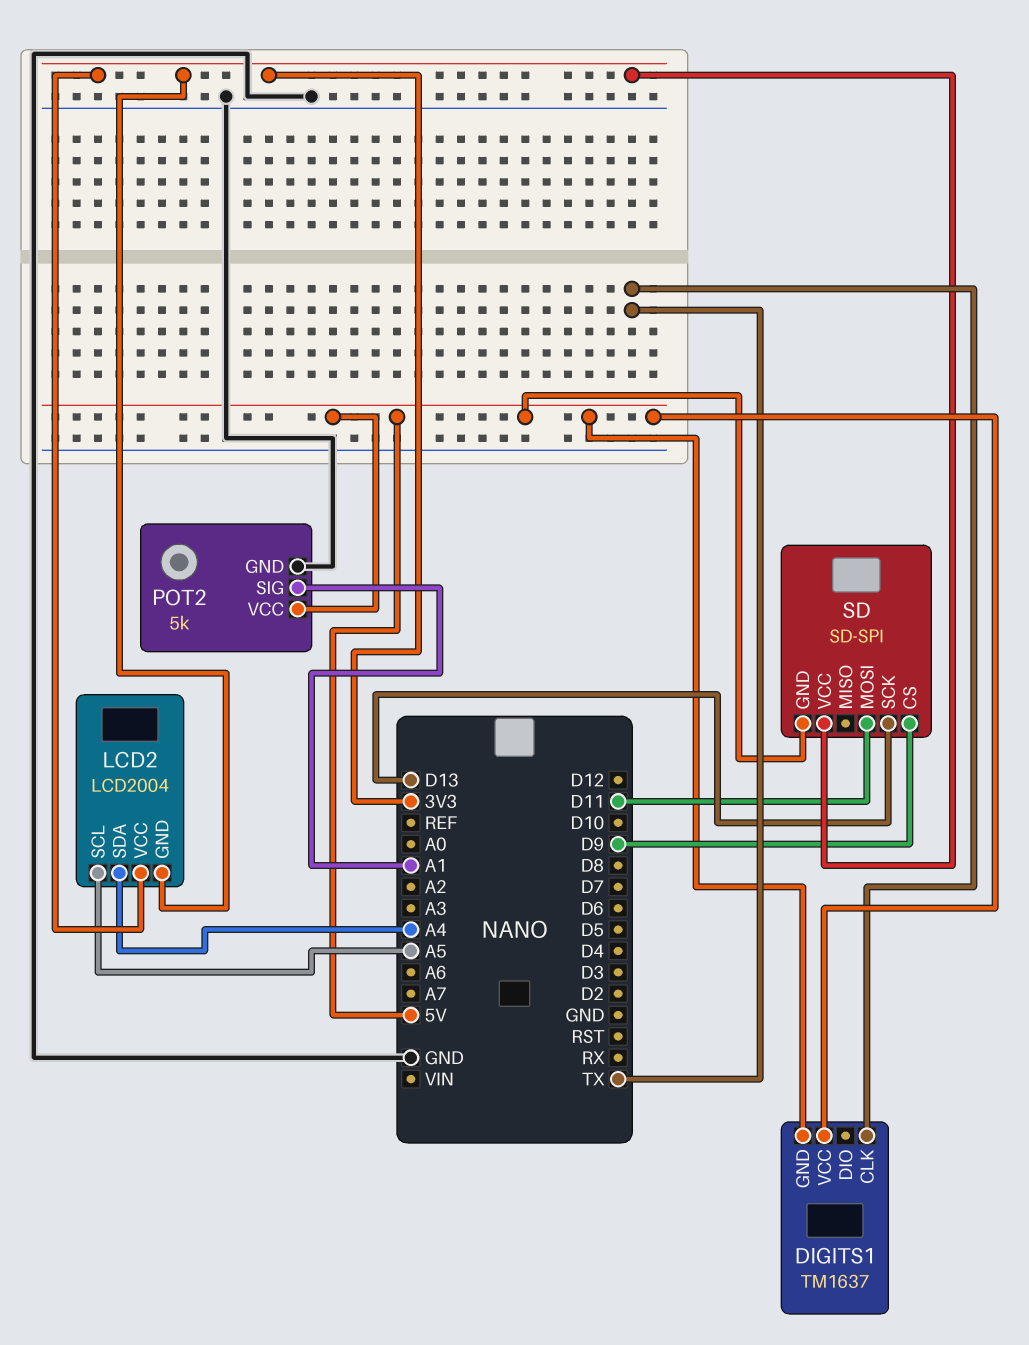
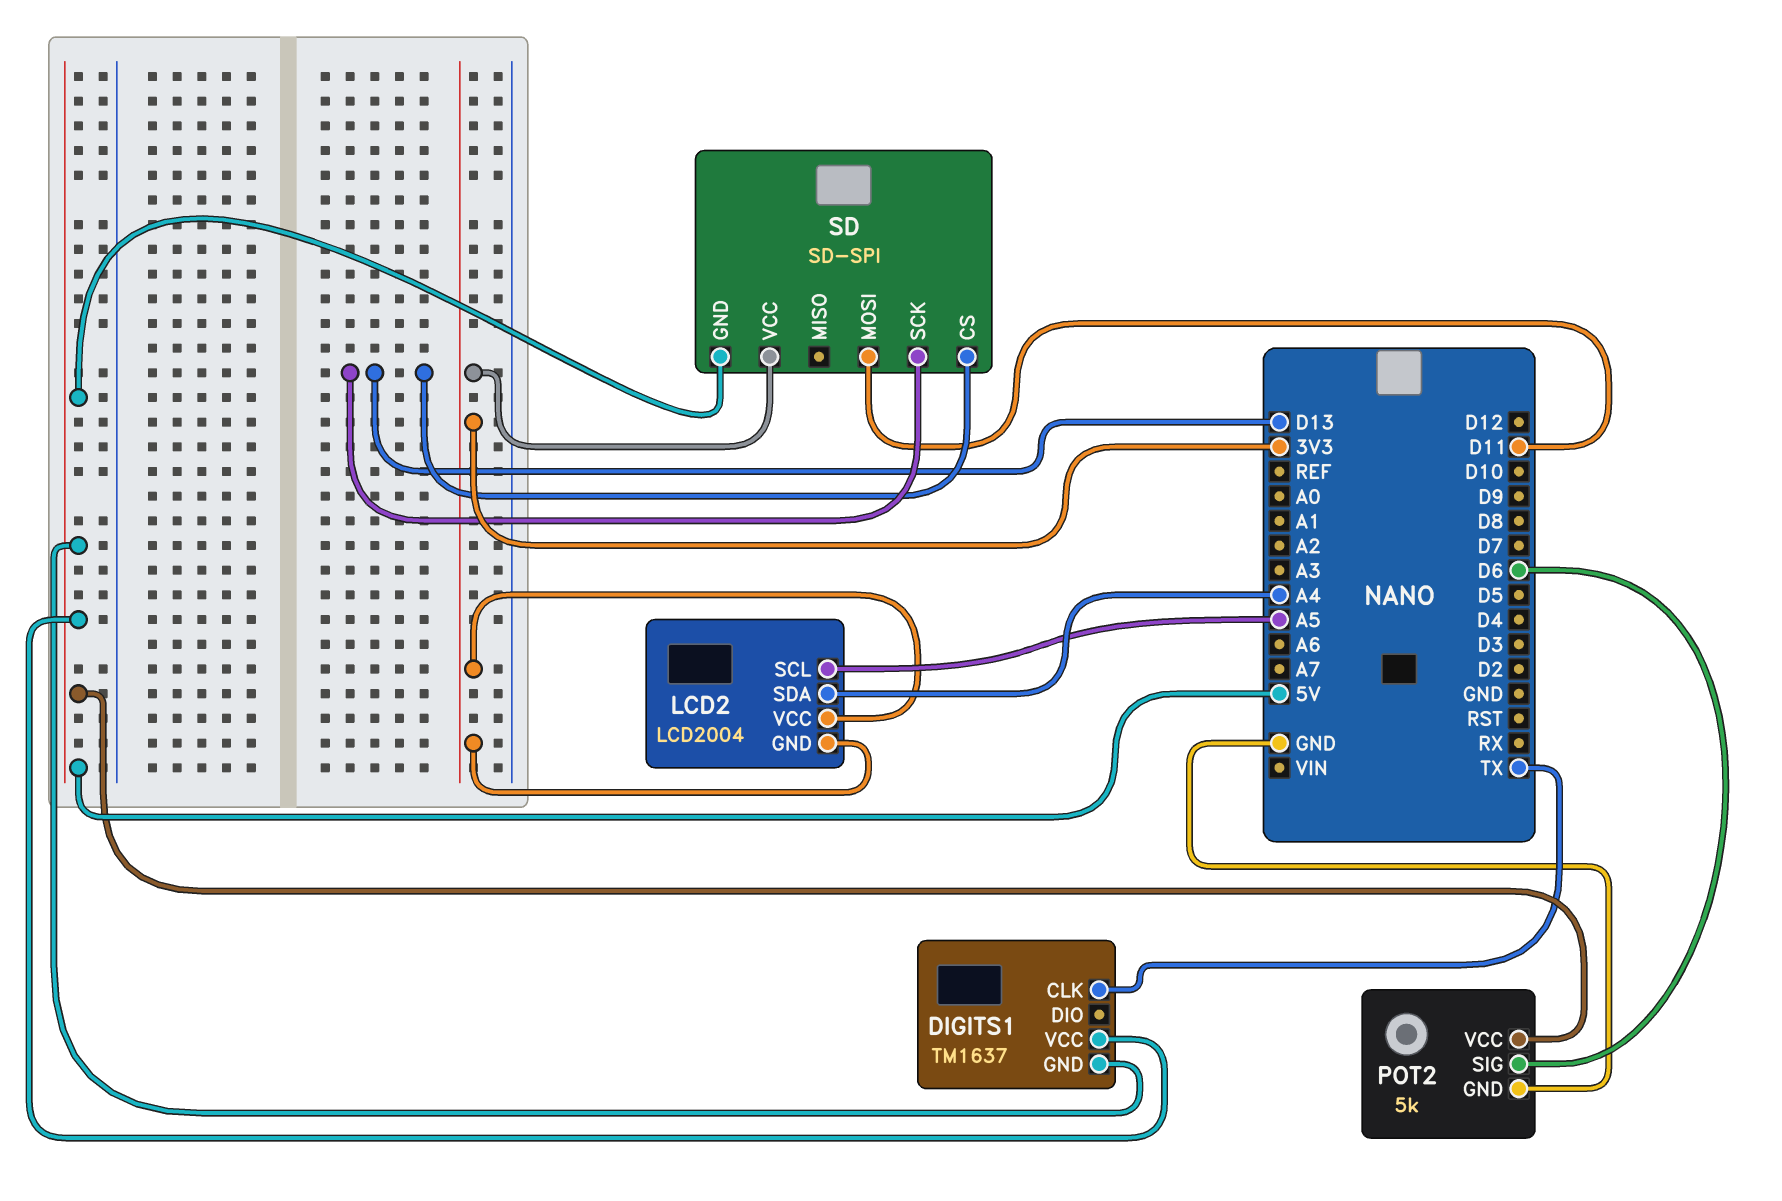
POT2 pin SIG: A1 -> D6
SD pin CS: D9 -> D13

